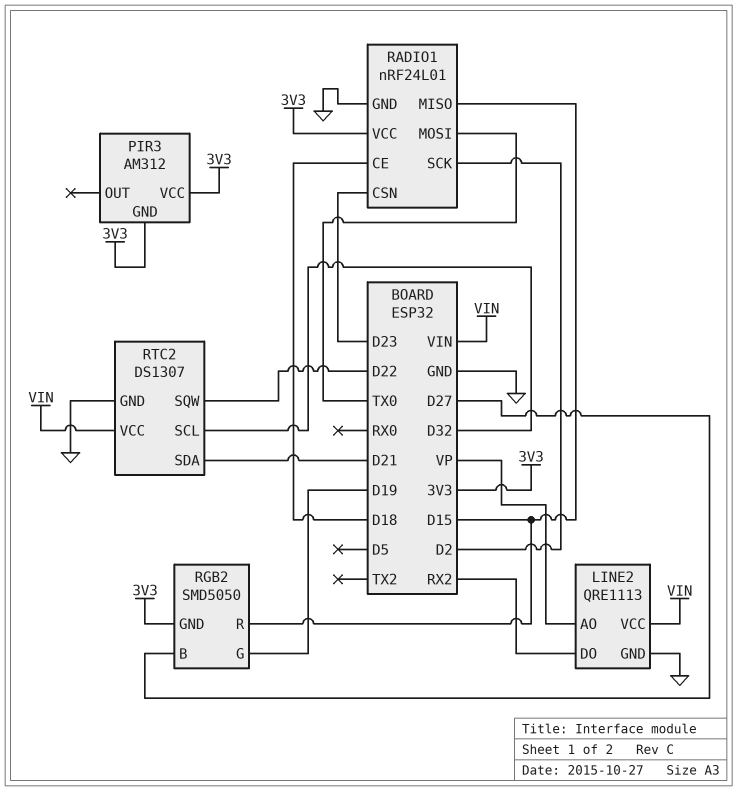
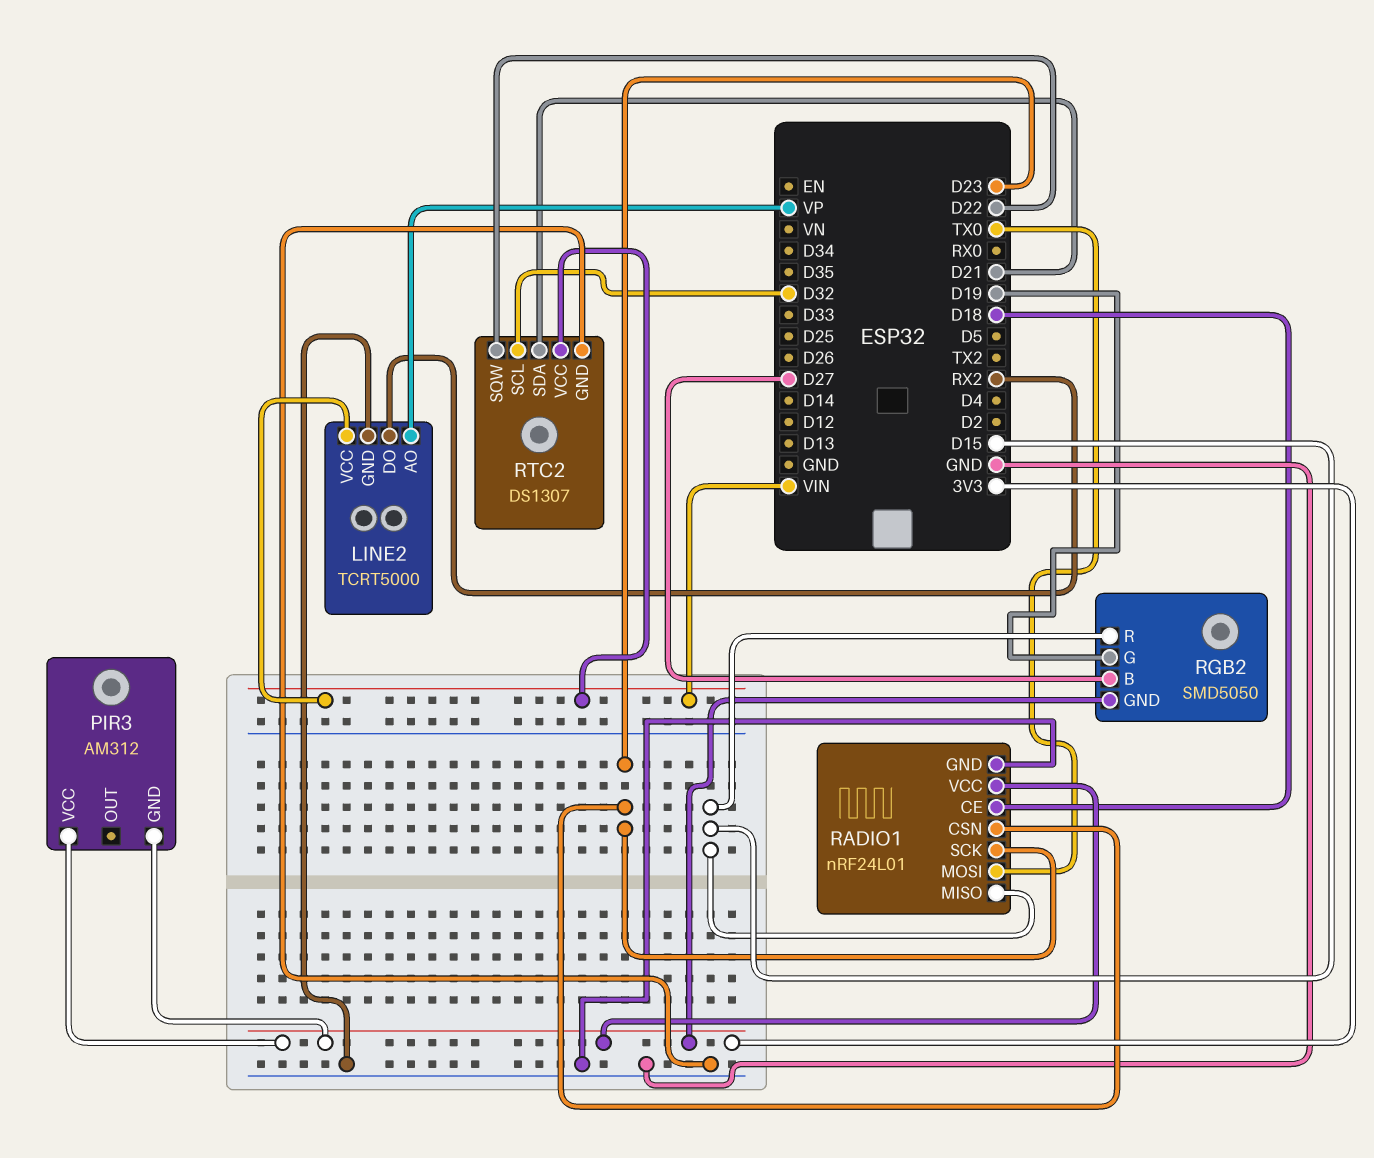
LINE2: QRE1113 -> TCRT5000
RADIO1 pin SCK: D2 -> D23

